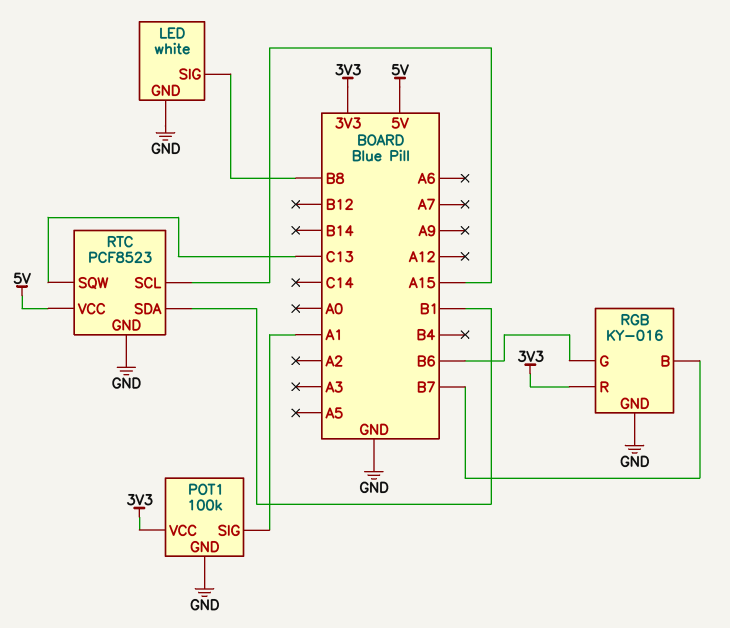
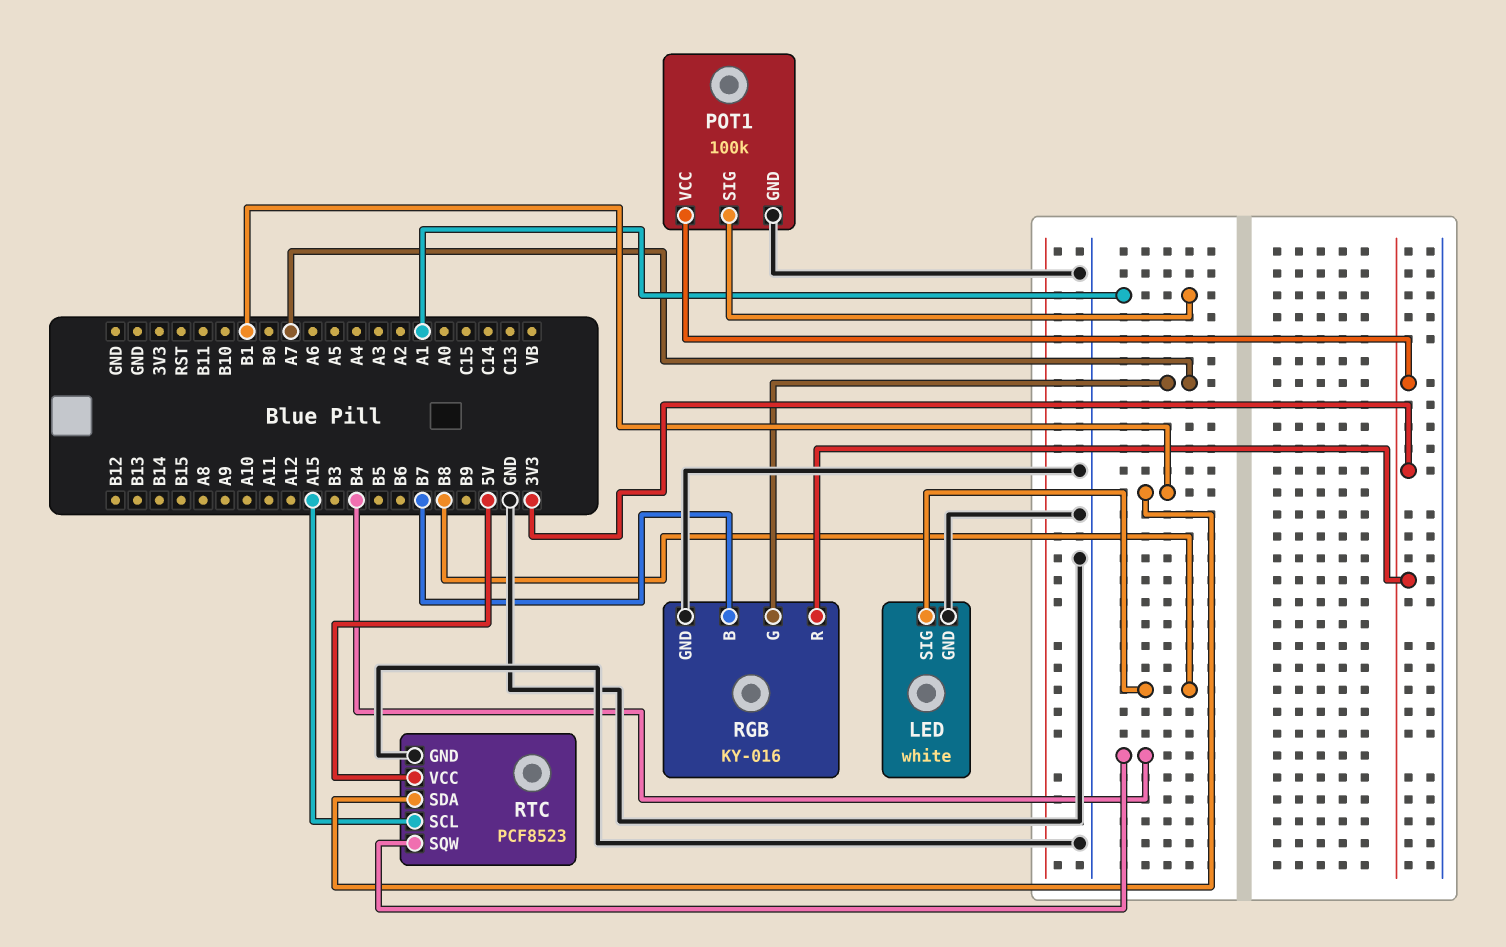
RGB pin G: B6 -> A7
RTC pin SQW: C13 -> B4

